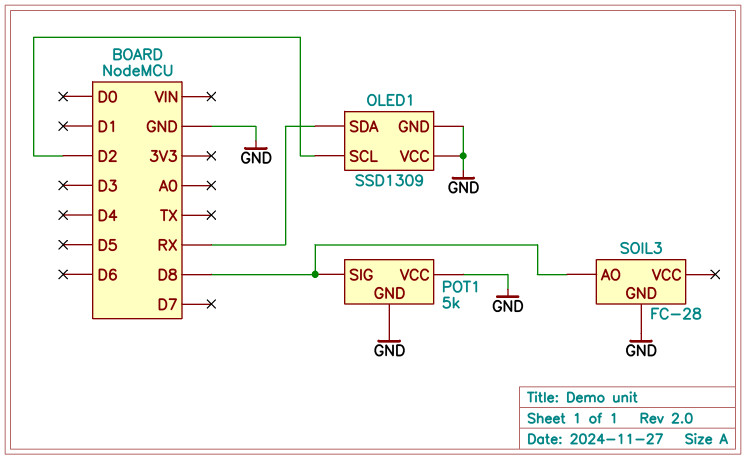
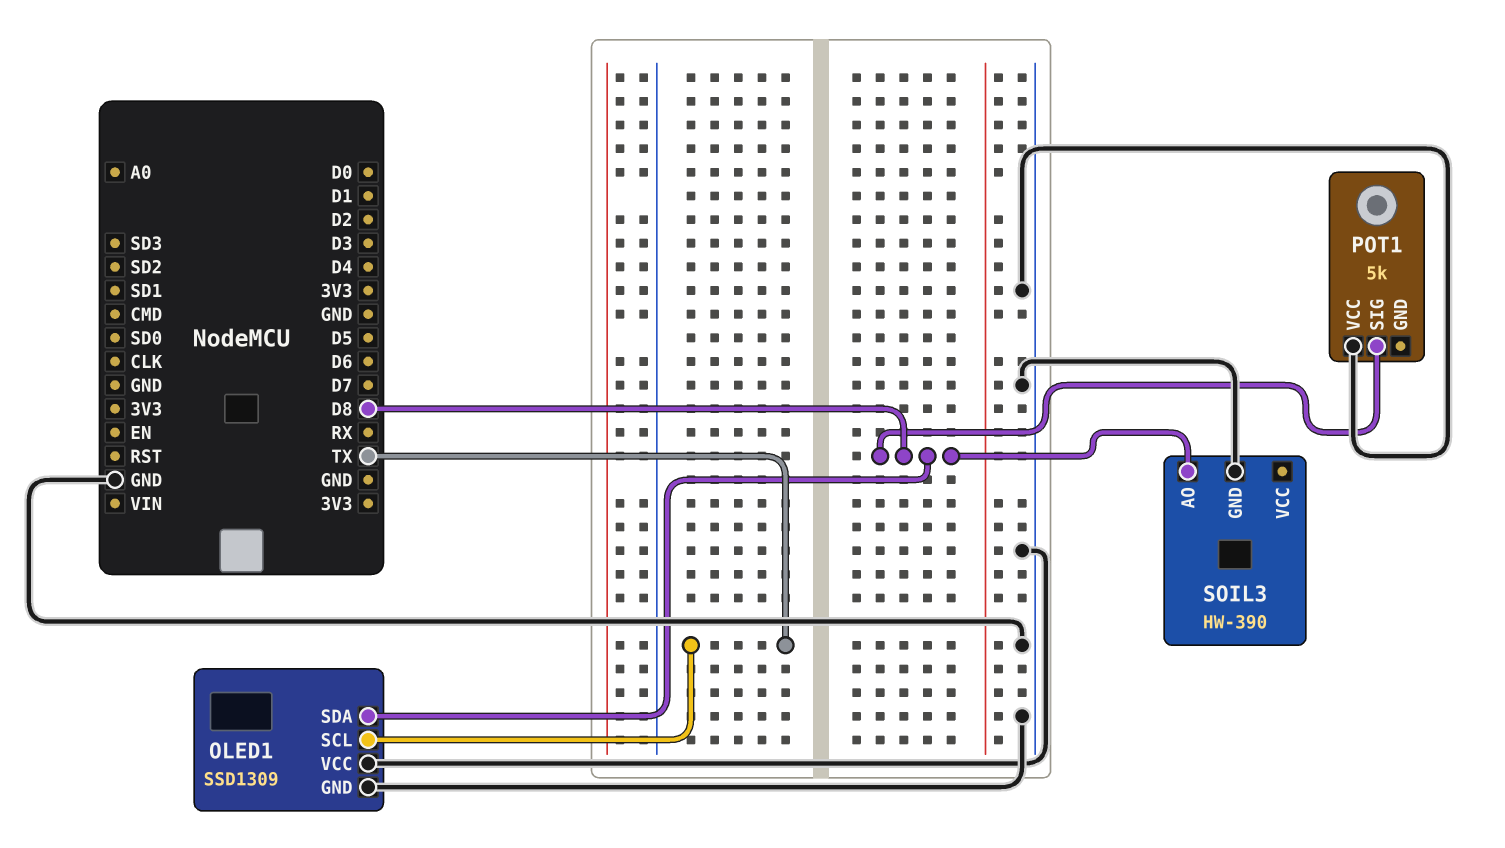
OLED1 pin SCL: D2 -> TX
OLED1 pin SDA: RX -> D8
POT1 pin GND: GND -> none
SOIL3: FC-28 -> HW-390

